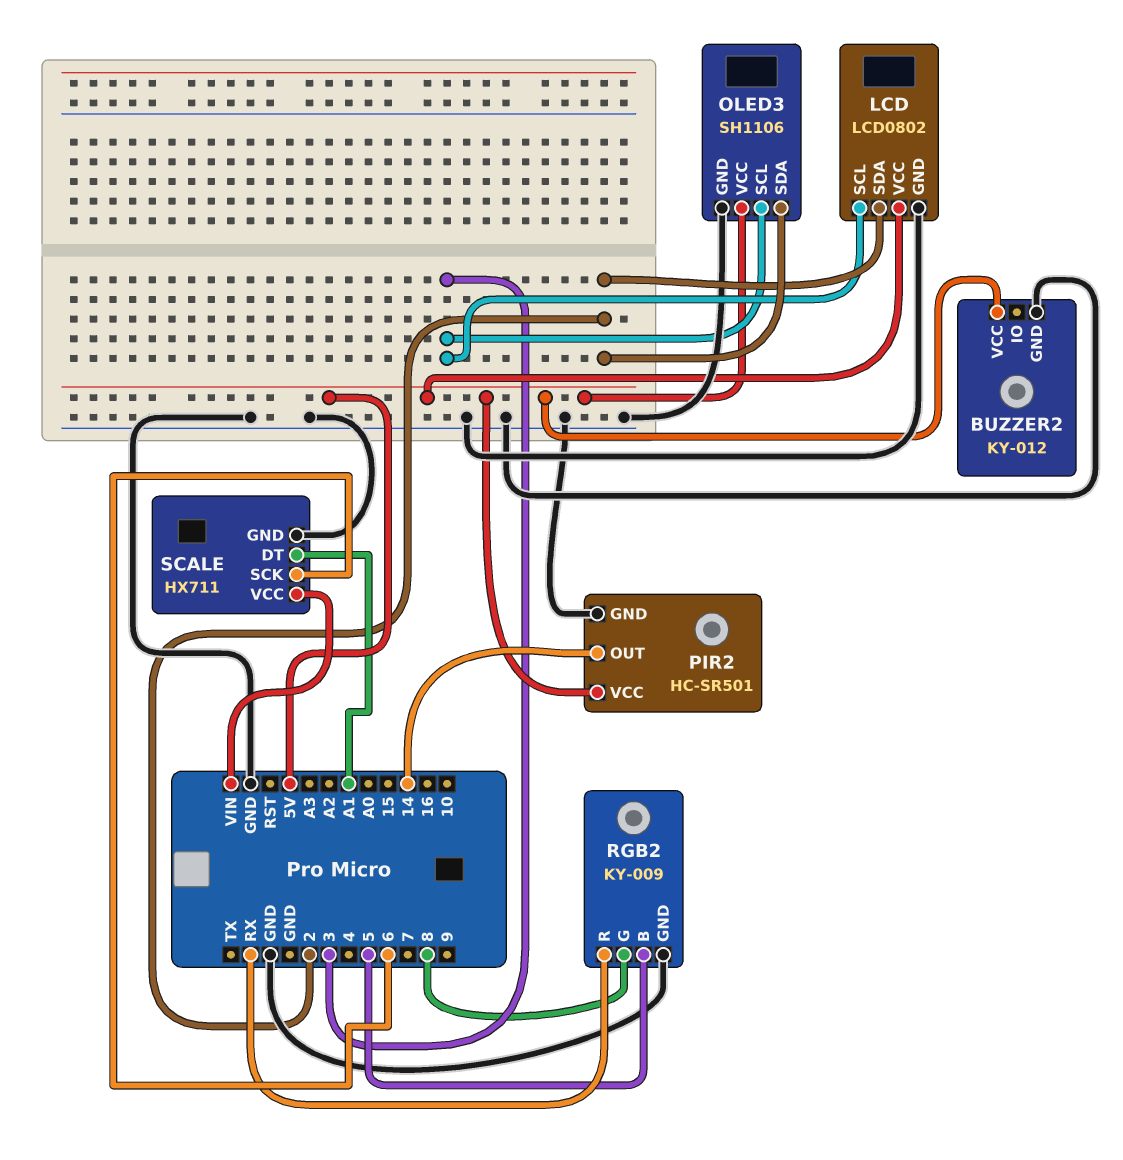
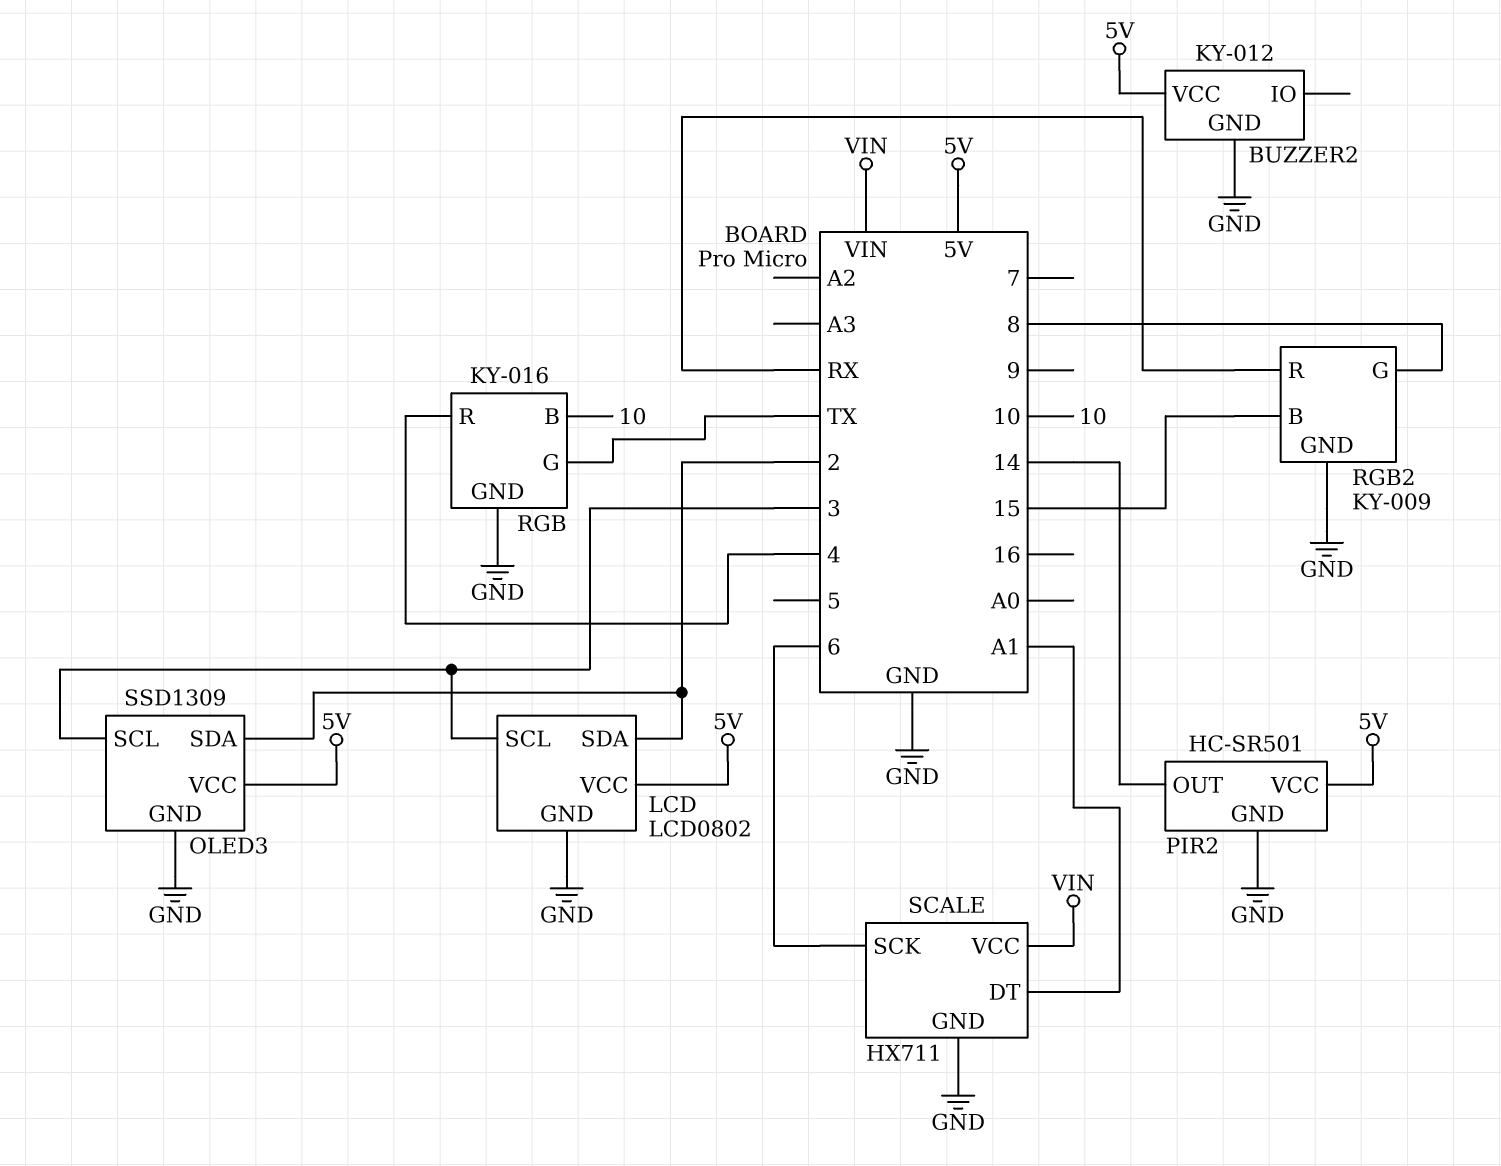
OLED3: SH1106 -> SSD1309
RGB: none -> KY-016
RGB pin B: none -> 10
RGB pin G: none -> TX
RGB pin GND: none -> GND
RGB pin R: none -> 4
RGB2 pin B: 5 -> 15

